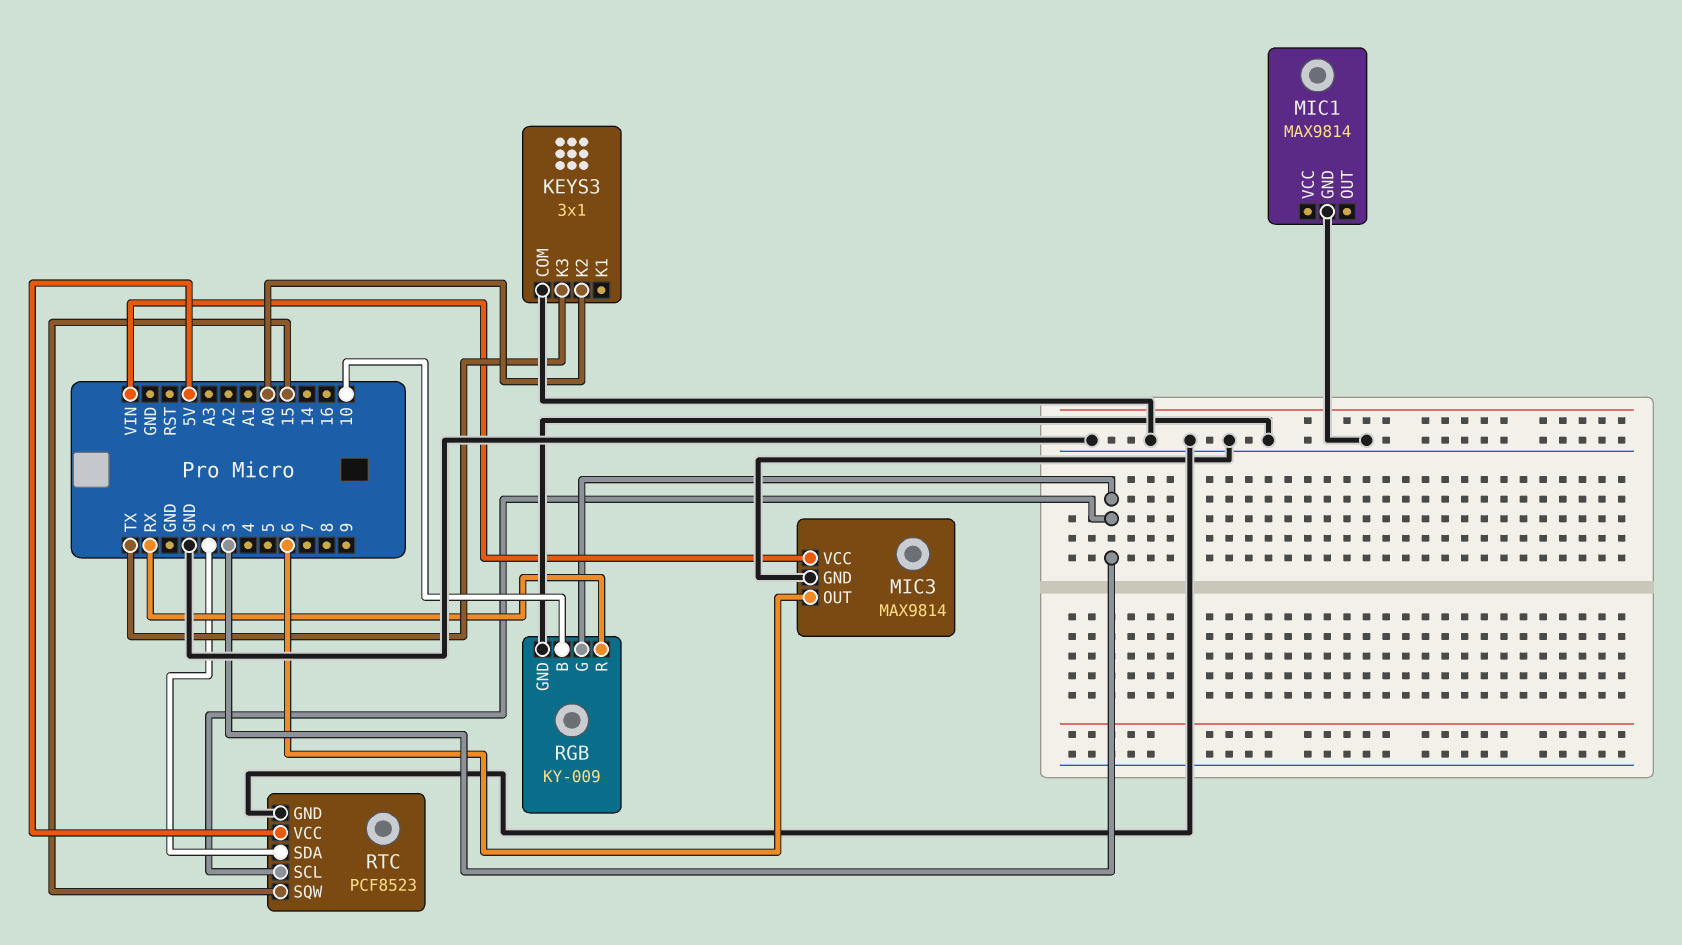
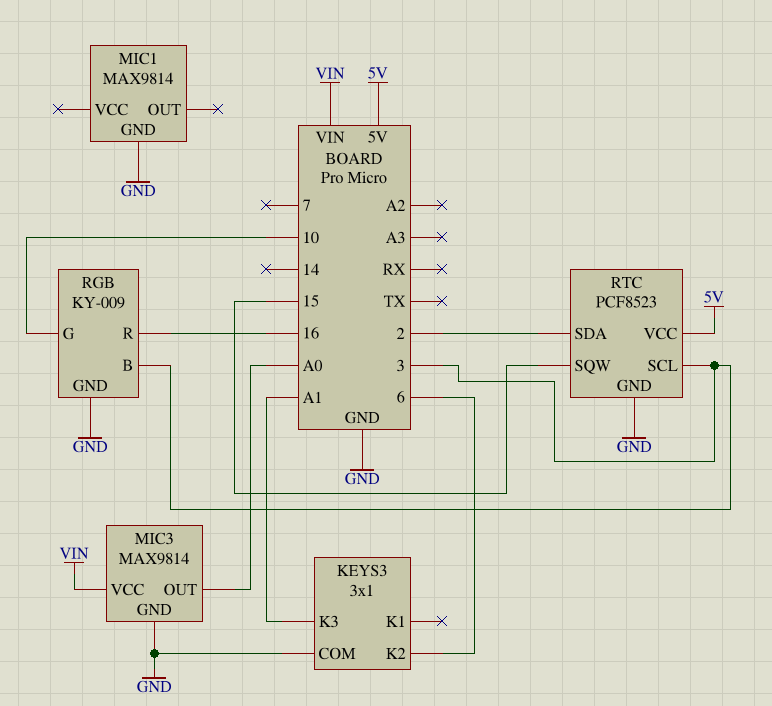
KEYS3 pin K2: A0 -> 6
KEYS3 pin K3: TX -> A1
MIC3 pin OUT: 6 -> A0
RGB pin B: 10 -> 3
RGB pin G: 3 -> 10
RGB pin R: RX -> 16

